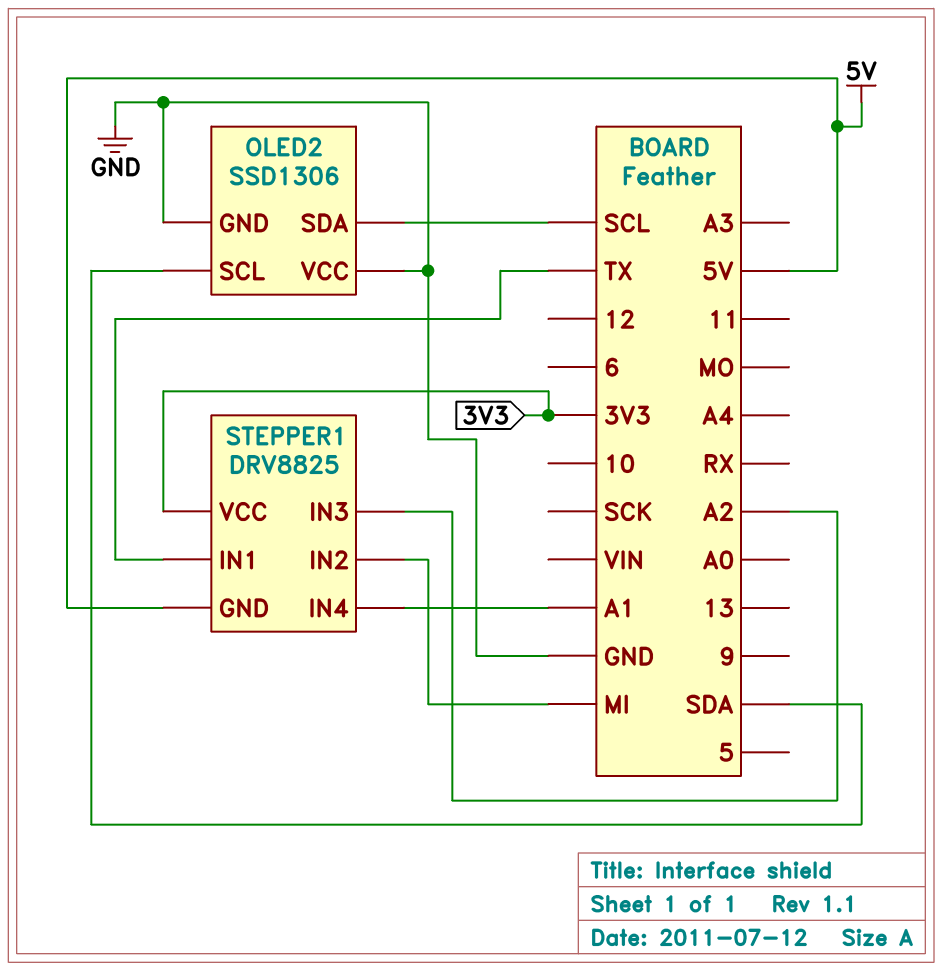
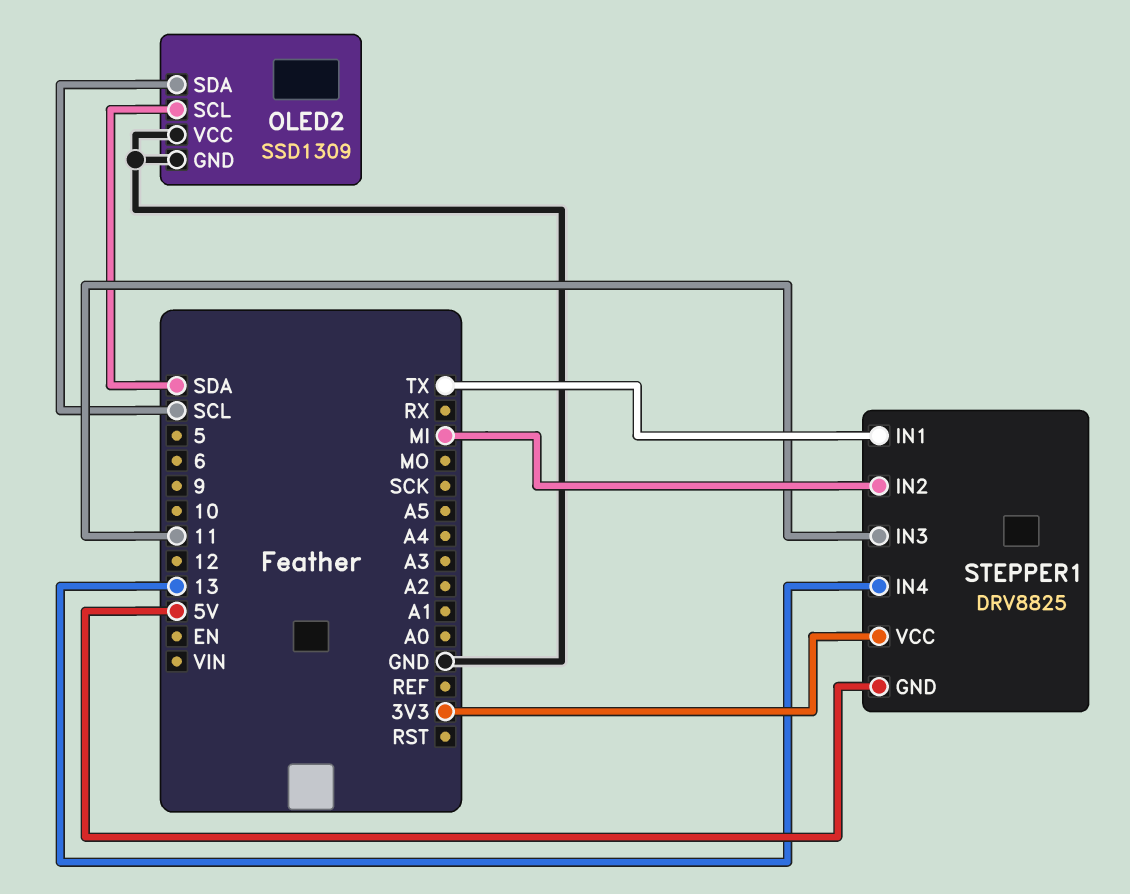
OLED2: SSD1306 -> SSD1309
STEPPER1 pin IN3: A2 -> 11
STEPPER1 pin IN4: A1 -> 13

